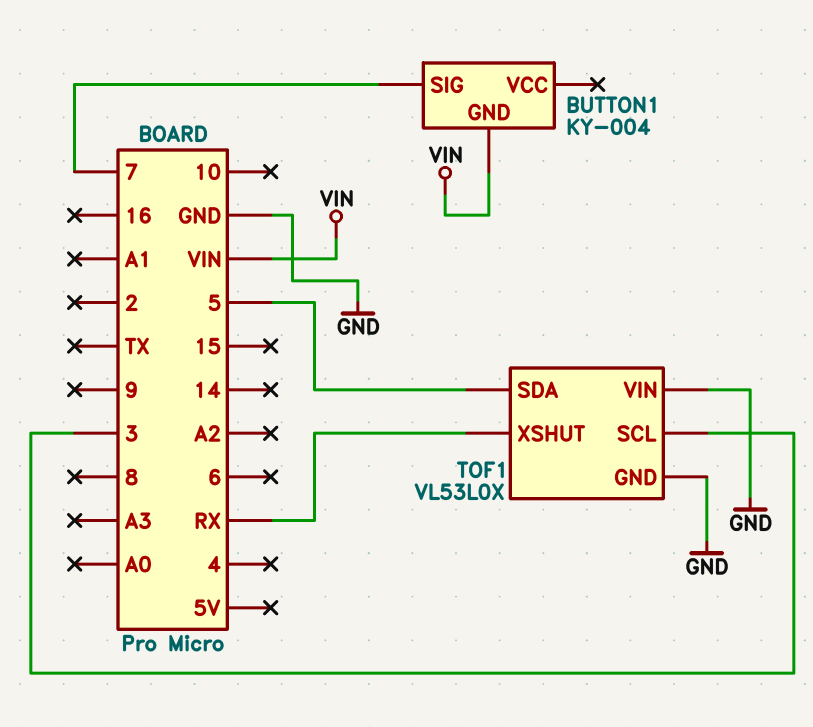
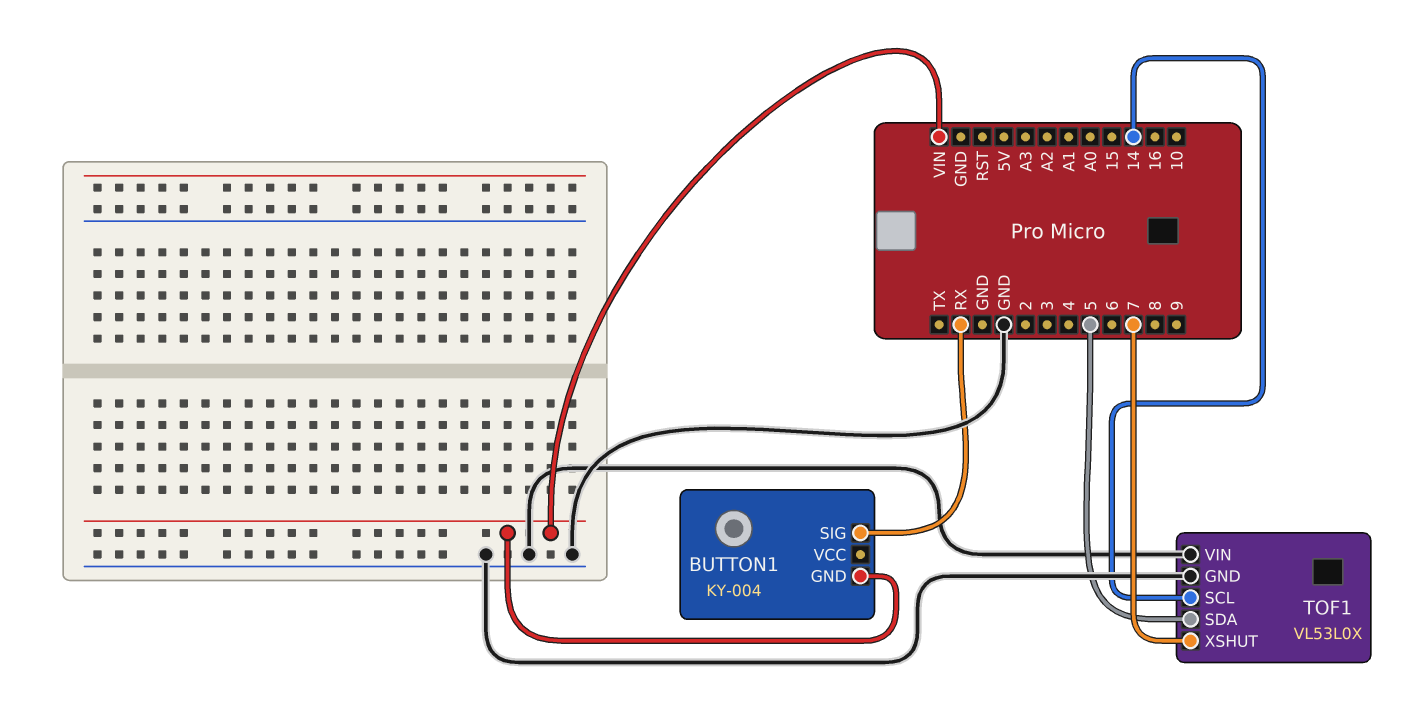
BUTTON1 pin SIG: 7 -> RX
TOF1 pin SCL: 3 -> 14
TOF1 pin XSHUT: RX -> 7

